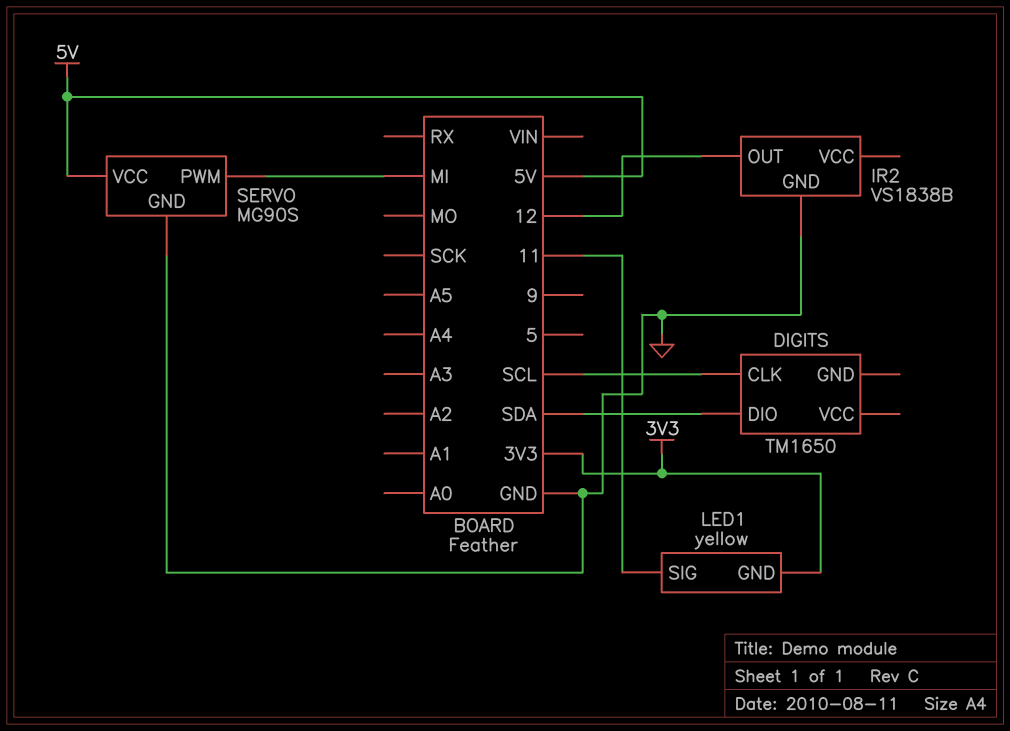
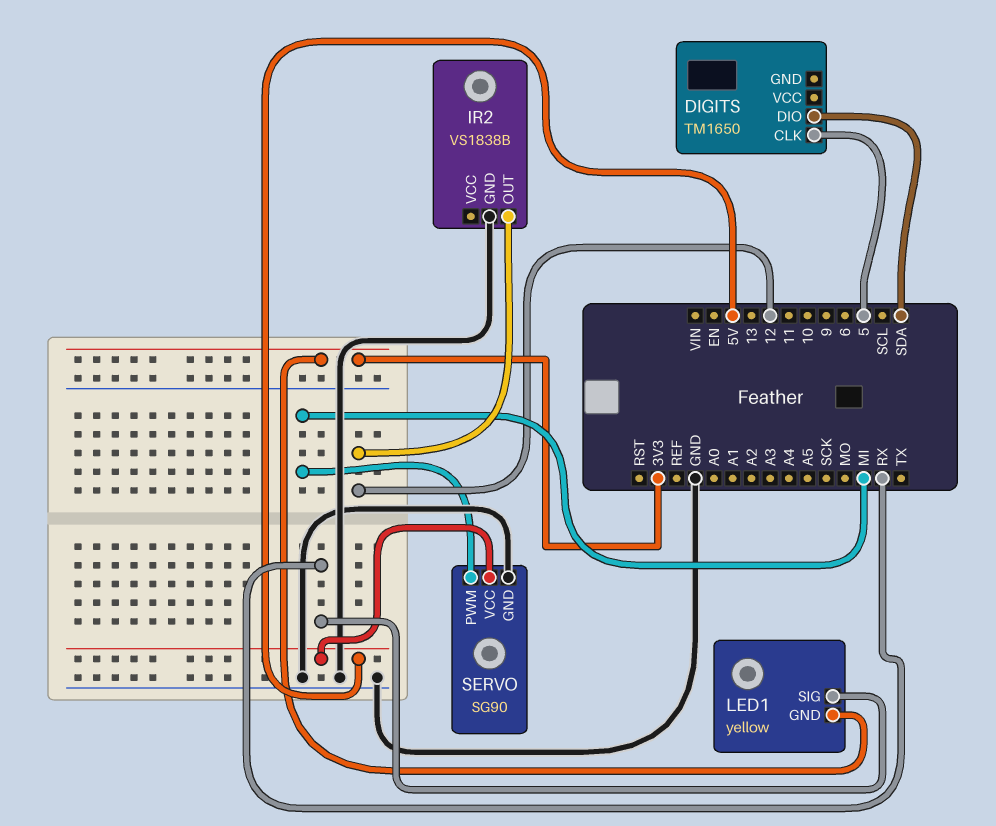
DIGITS pin CLK: SCL -> 5
LED1 pin SIG: 11 -> RX
SERVO: MG90S -> SG90

